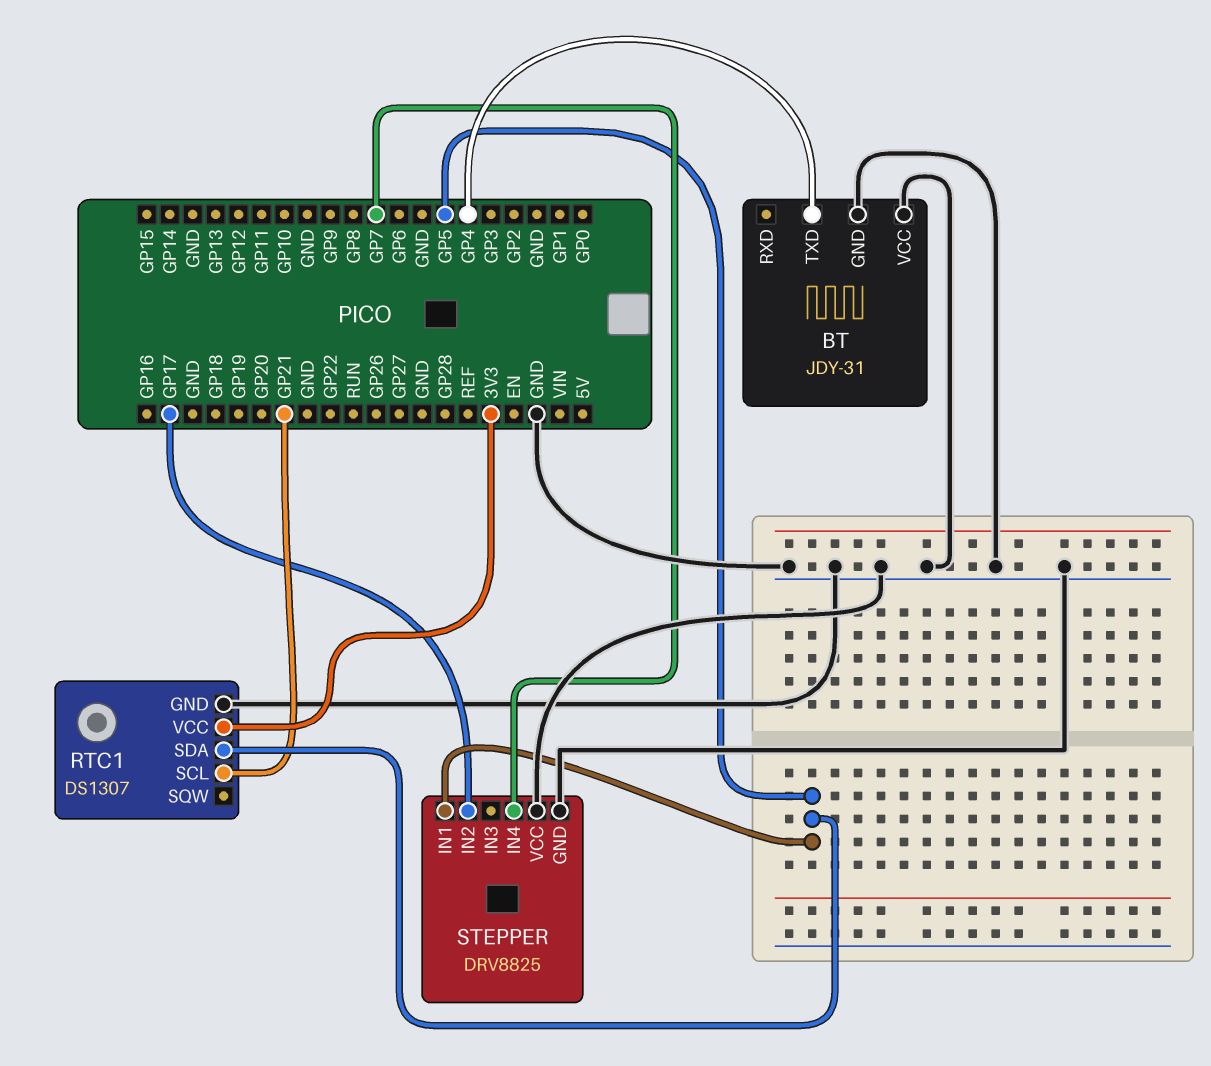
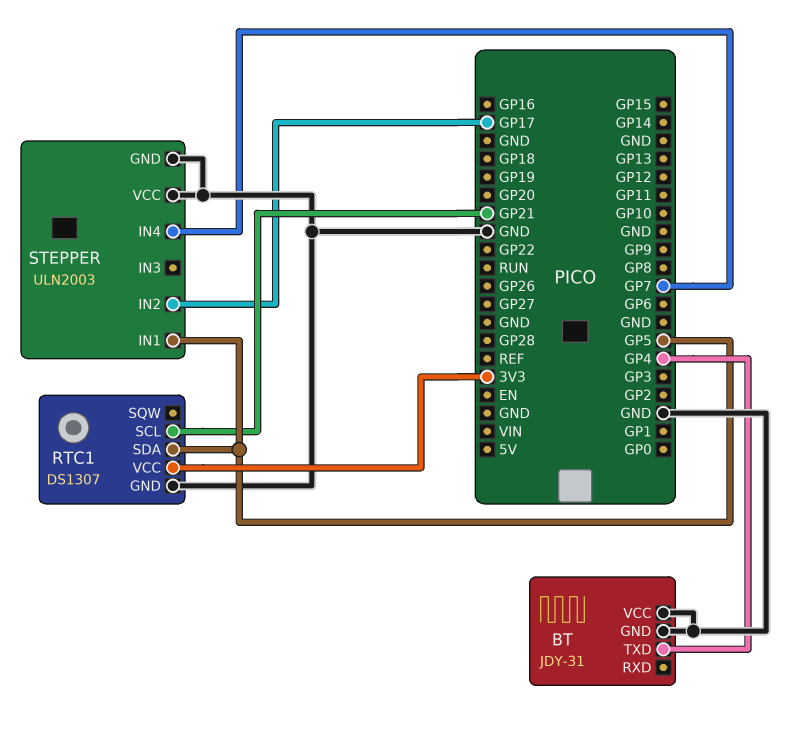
STEPPER: DRV8825 -> ULN2003

